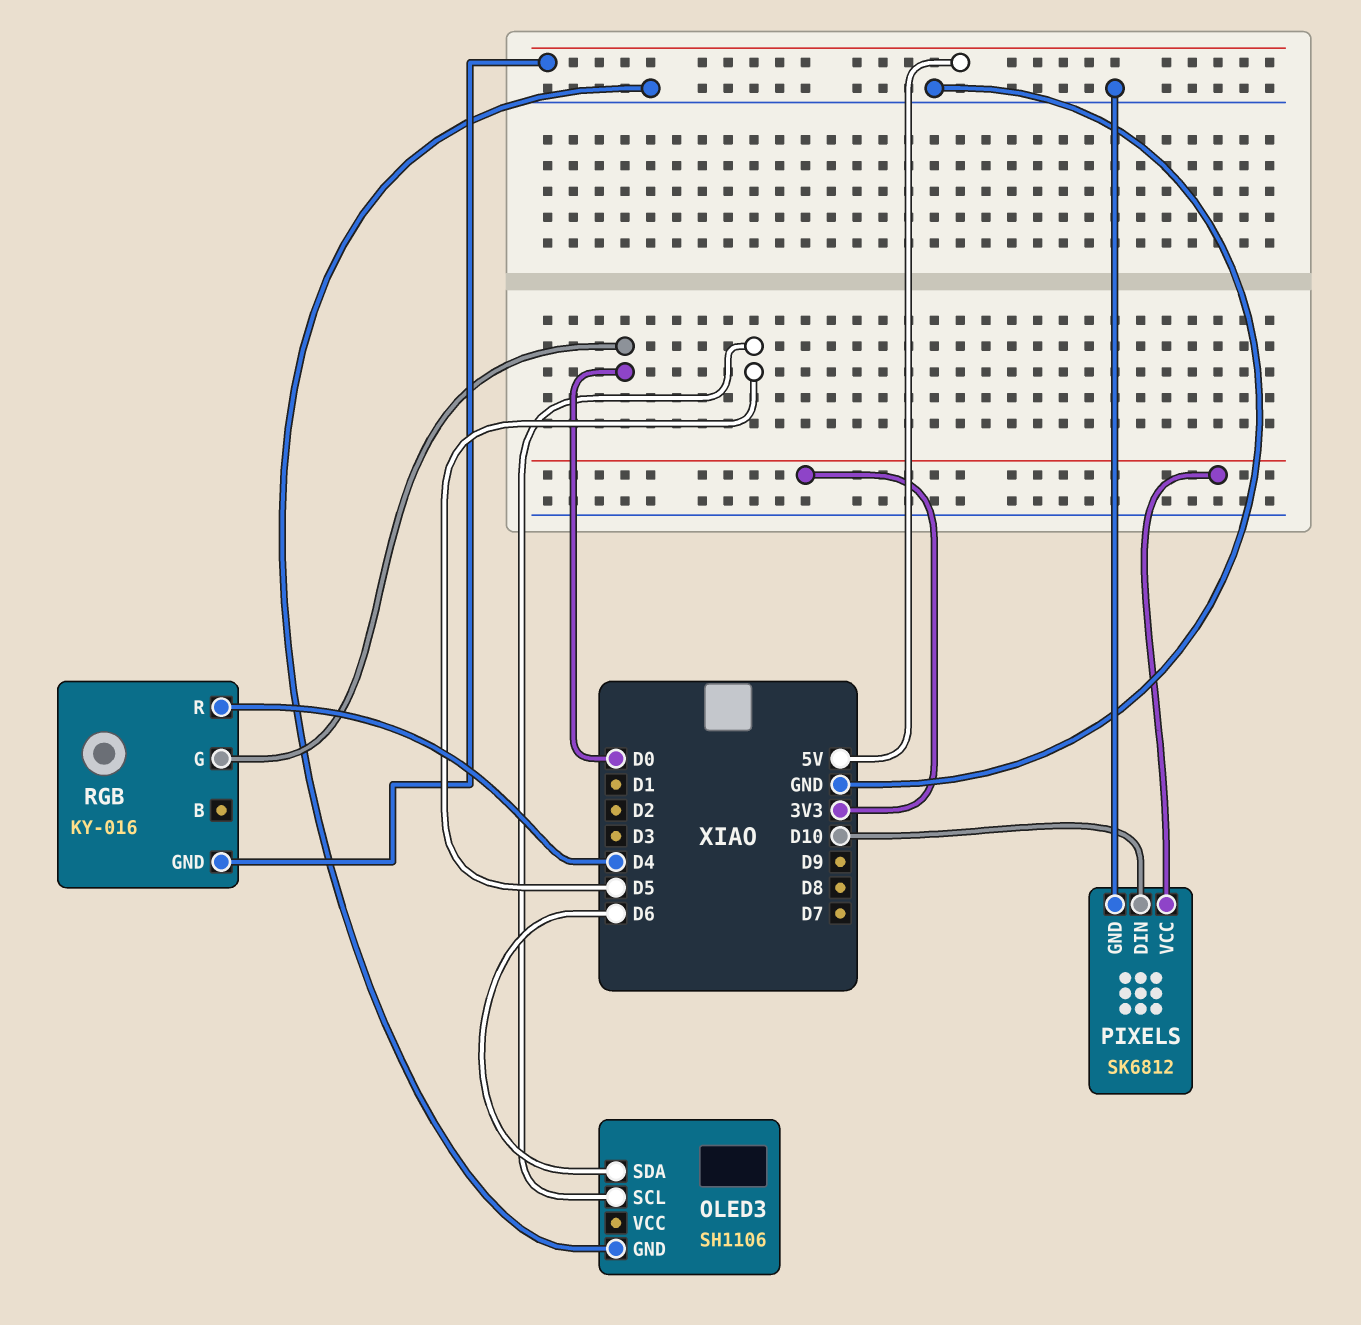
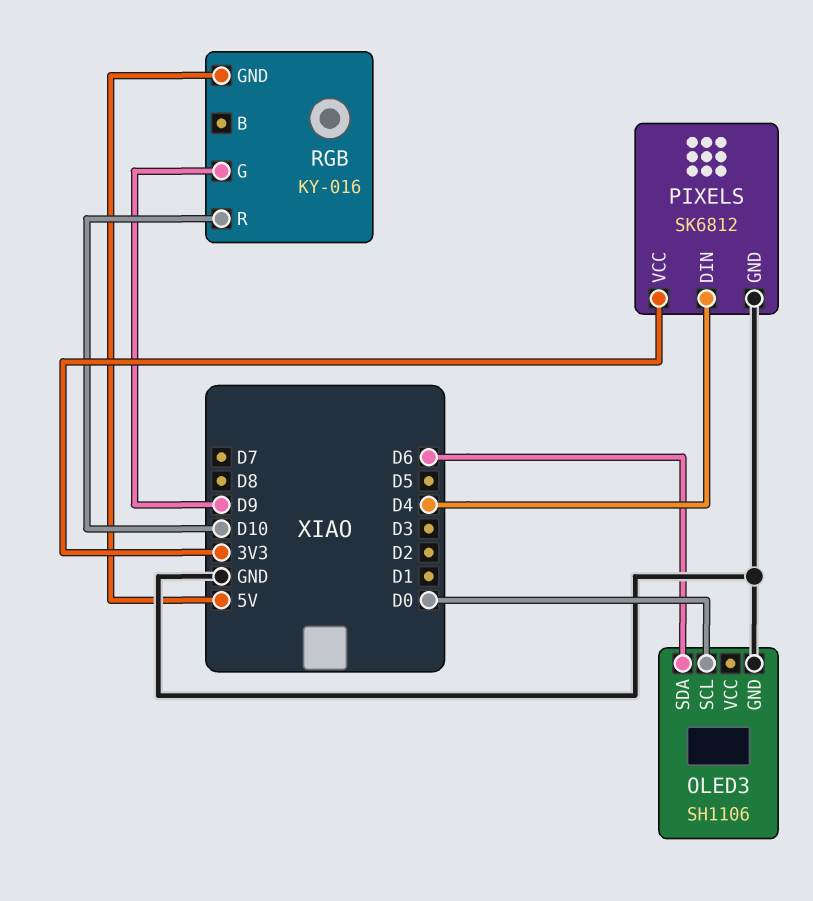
OLED3 pin SCL: D5 -> D0
PIXELS pin DIN: D10 -> D4
RGB pin G: D0 -> D9
RGB pin R: D4 -> D10

